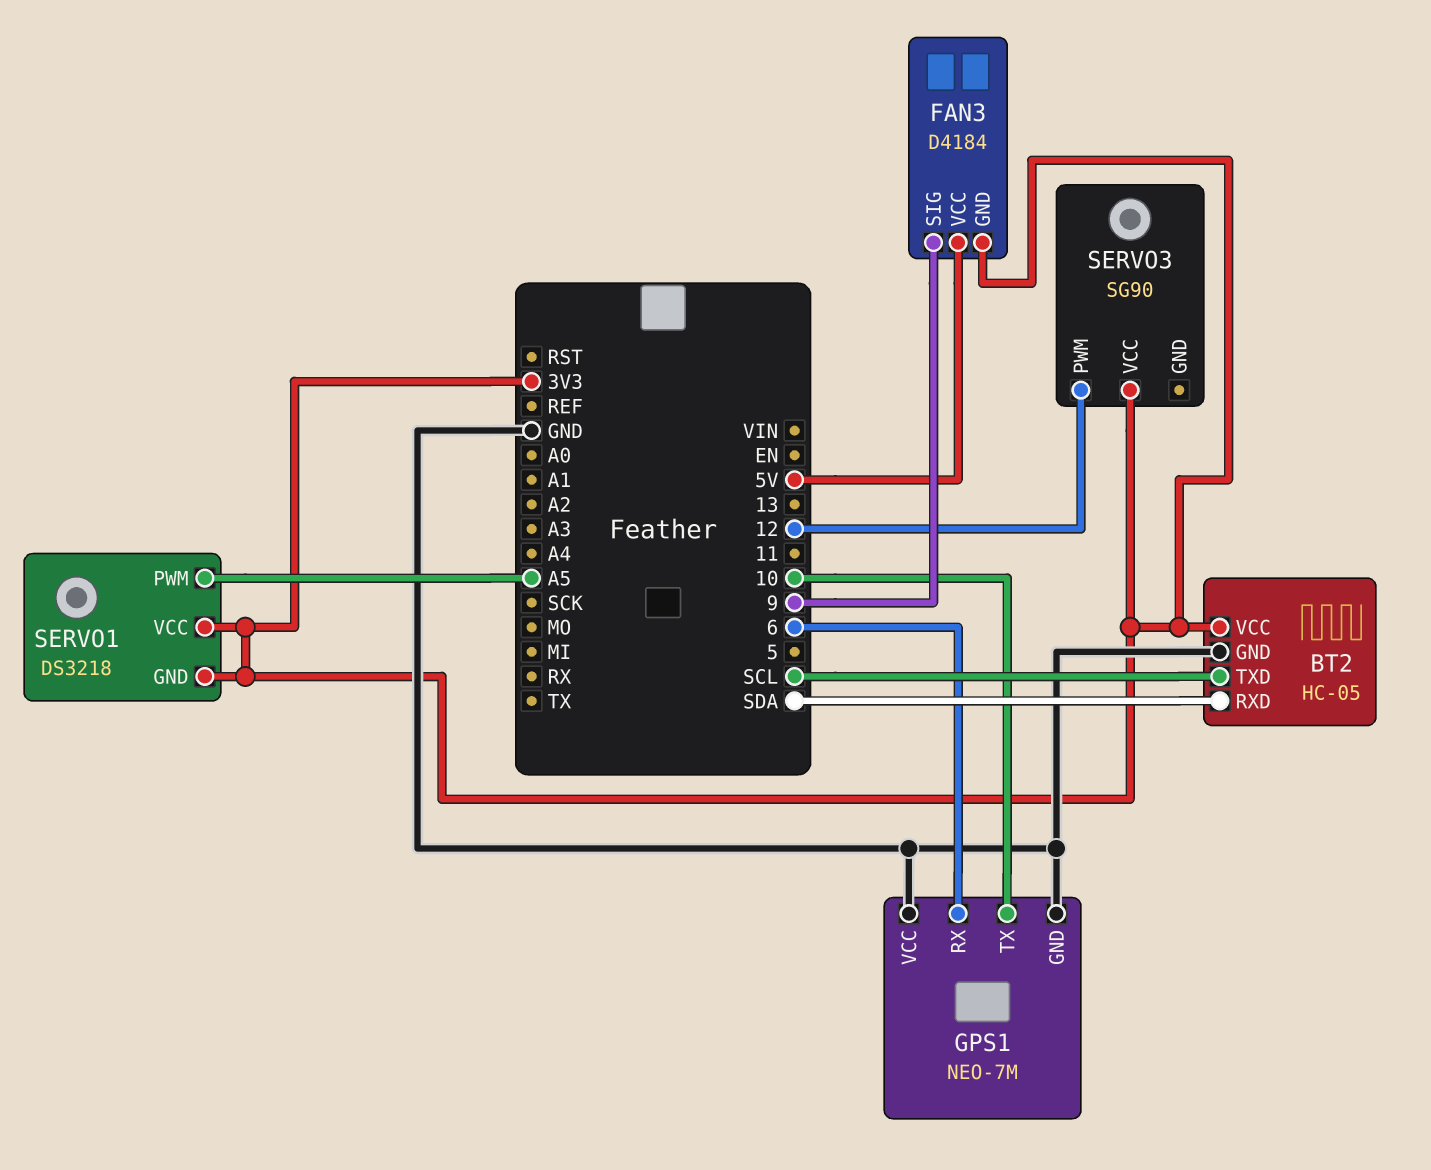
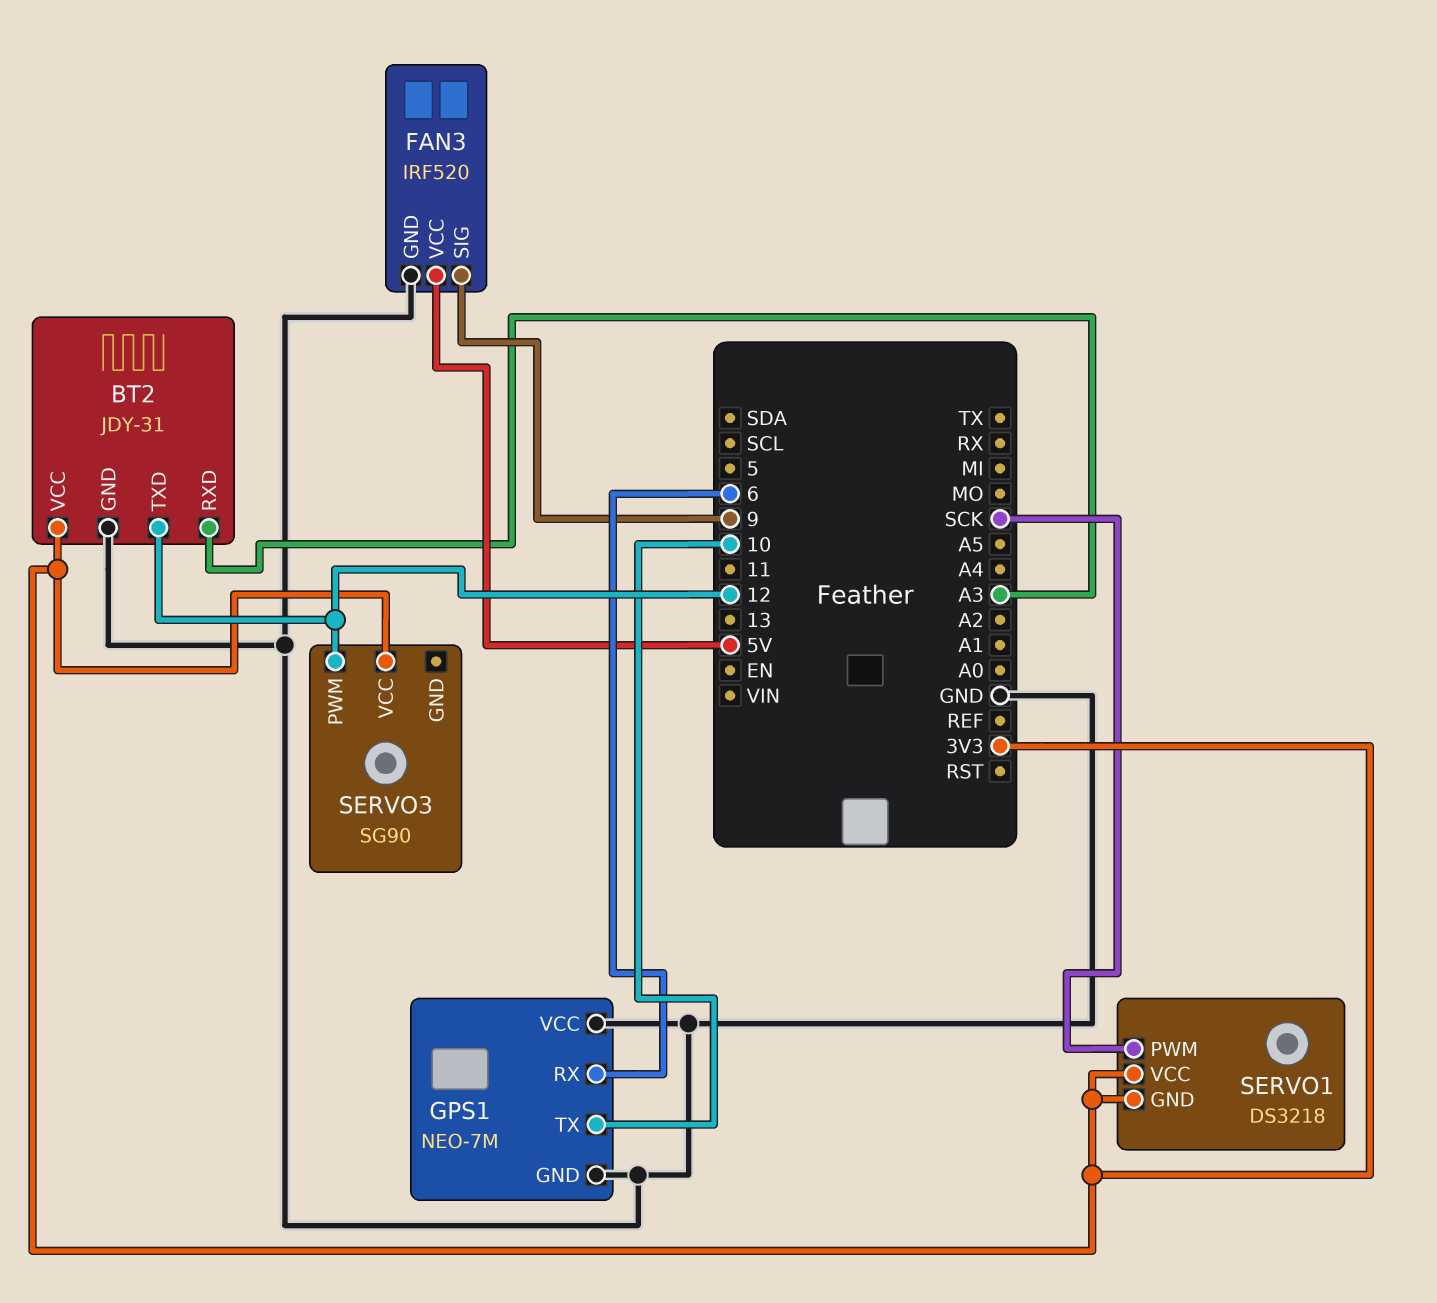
BT2: HC-05 -> JDY-31
BT2 pin RXD: SDA -> A3
BT2 pin TXD: SCL -> 12
FAN3: D4184 -> IRF520
FAN3 pin GND: 3V3 -> GND
SERVO1 pin PWM: A5 -> SCK

